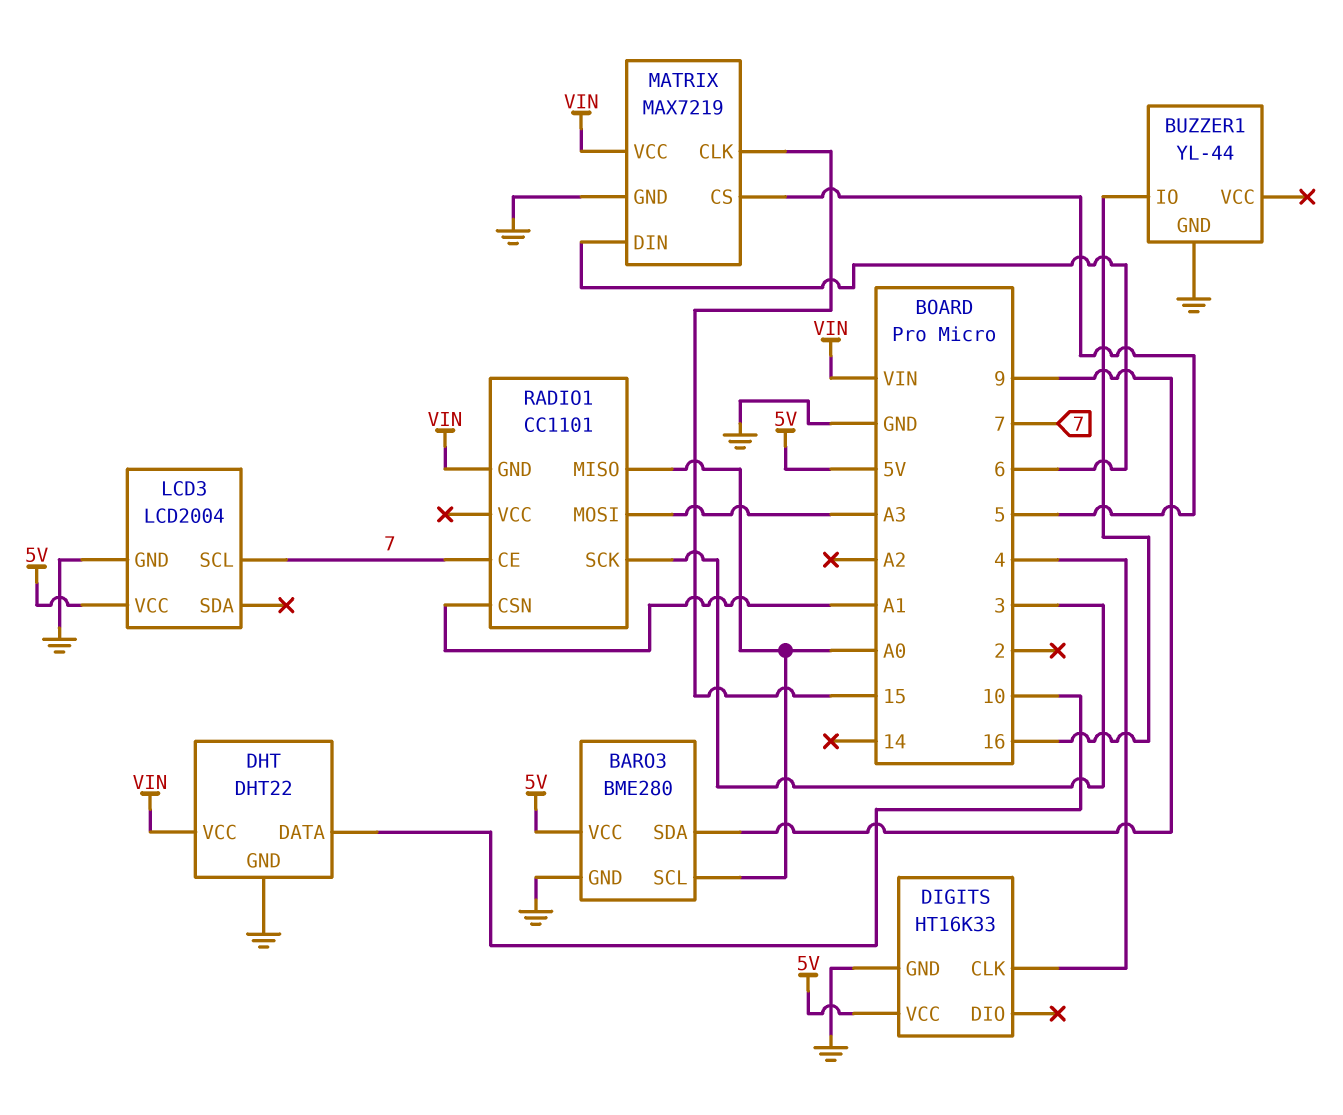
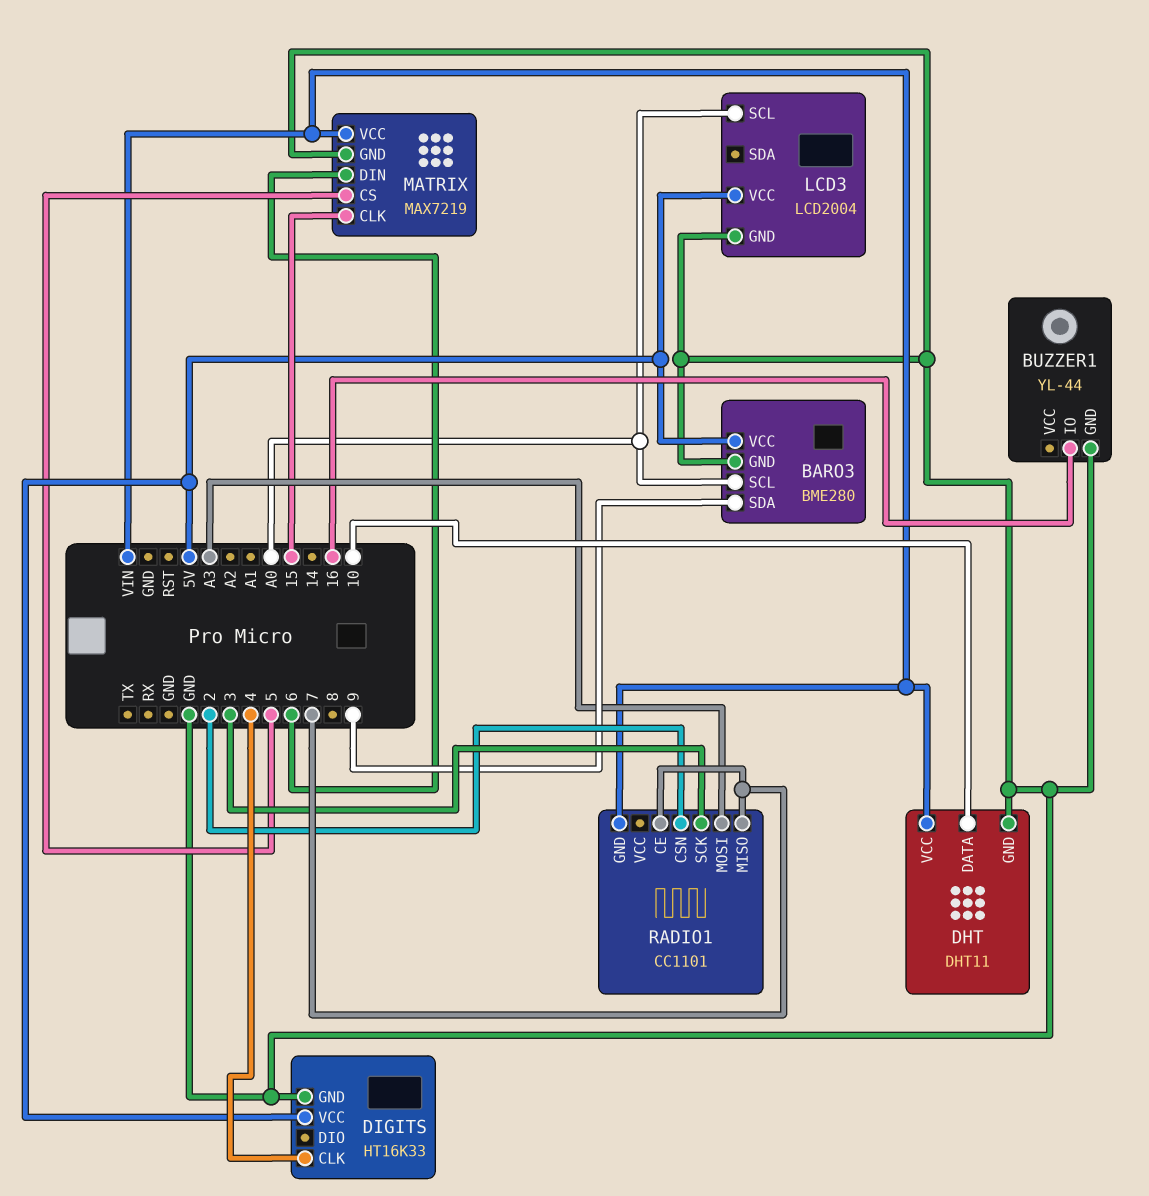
DHT: DHT22 -> DHT11
LCD3 pin SCL: 7 -> A0
RADIO1 pin CSN: A1 -> 2
RADIO1 pin MISO: A0 -> 7

